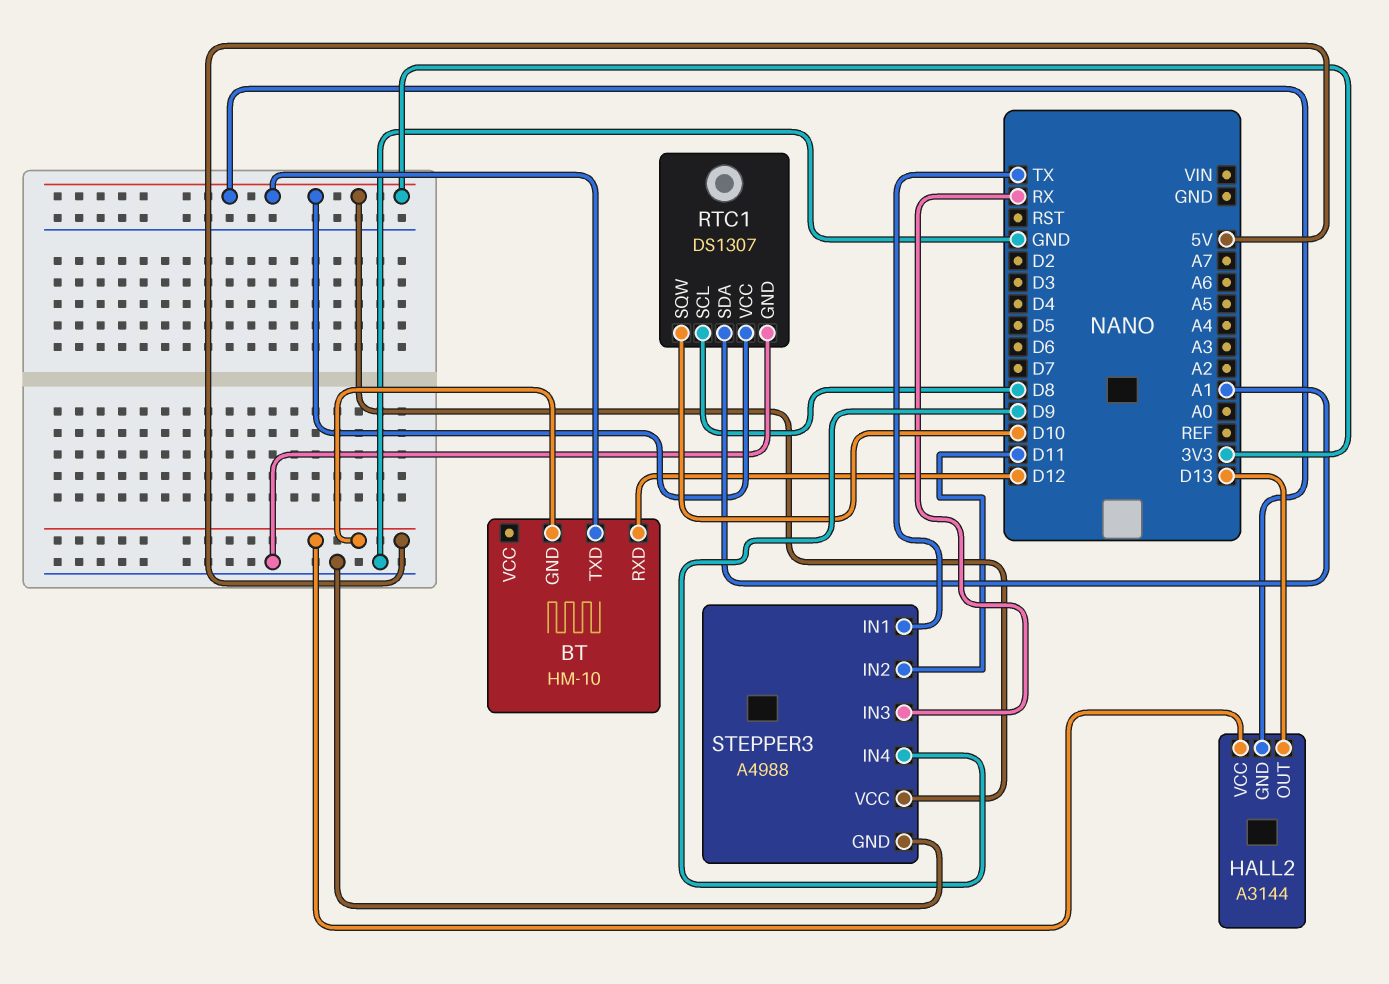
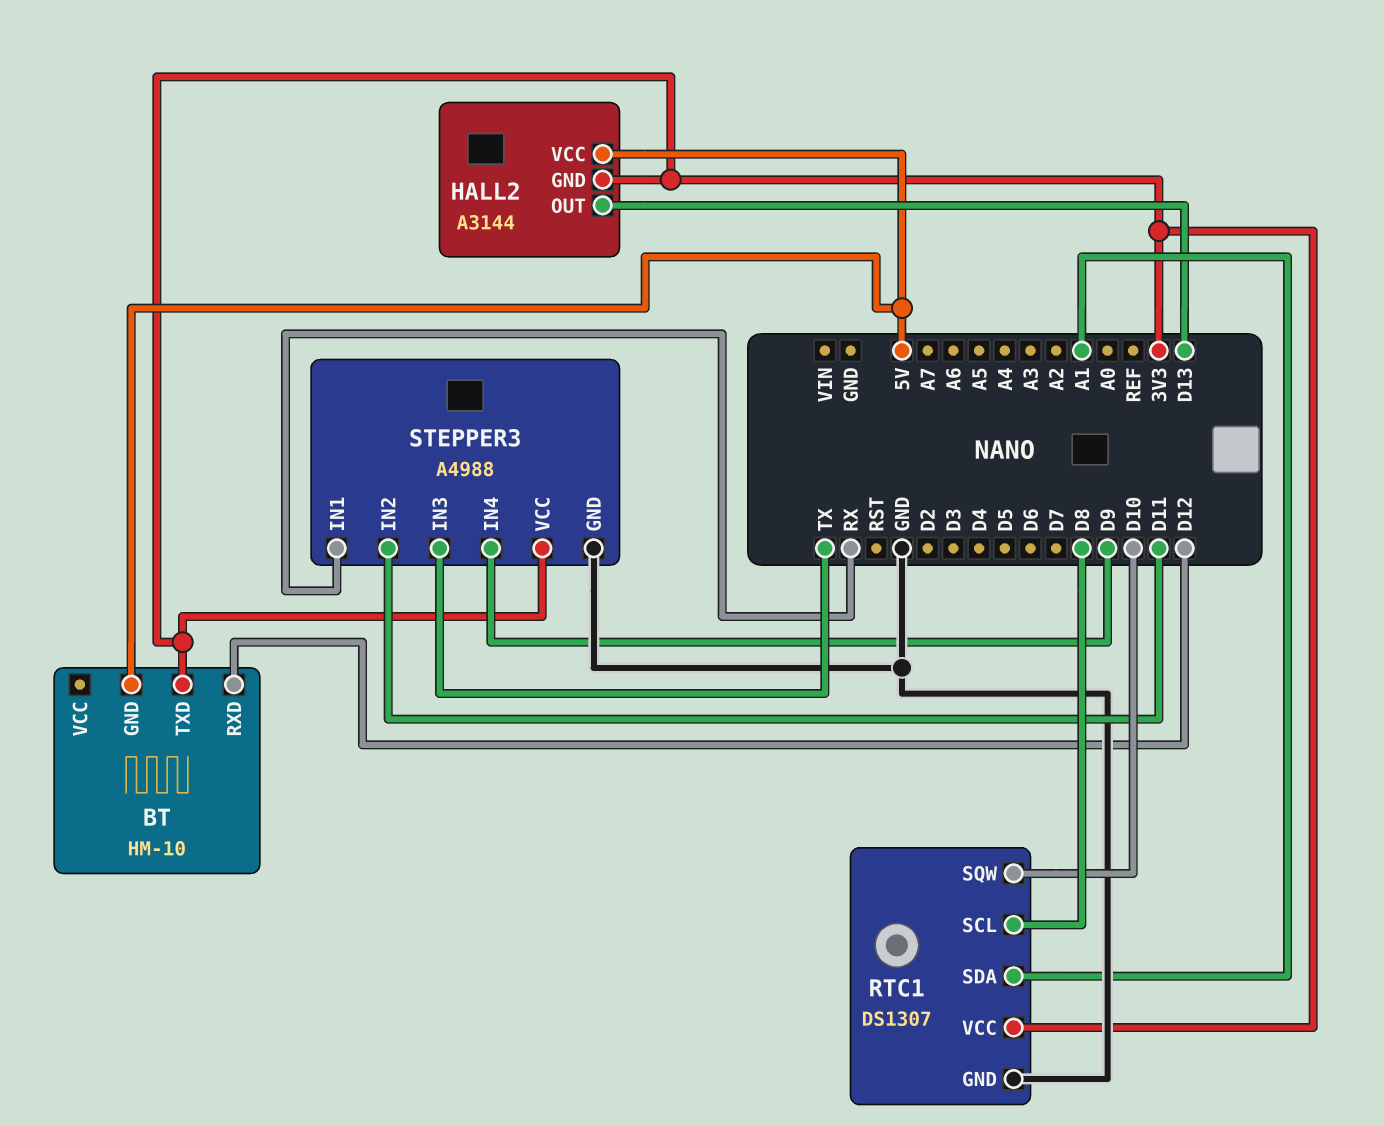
STEPPER3 pin IN1: TX -> RX
STEPPER3 pin IN3: RX -> TX

